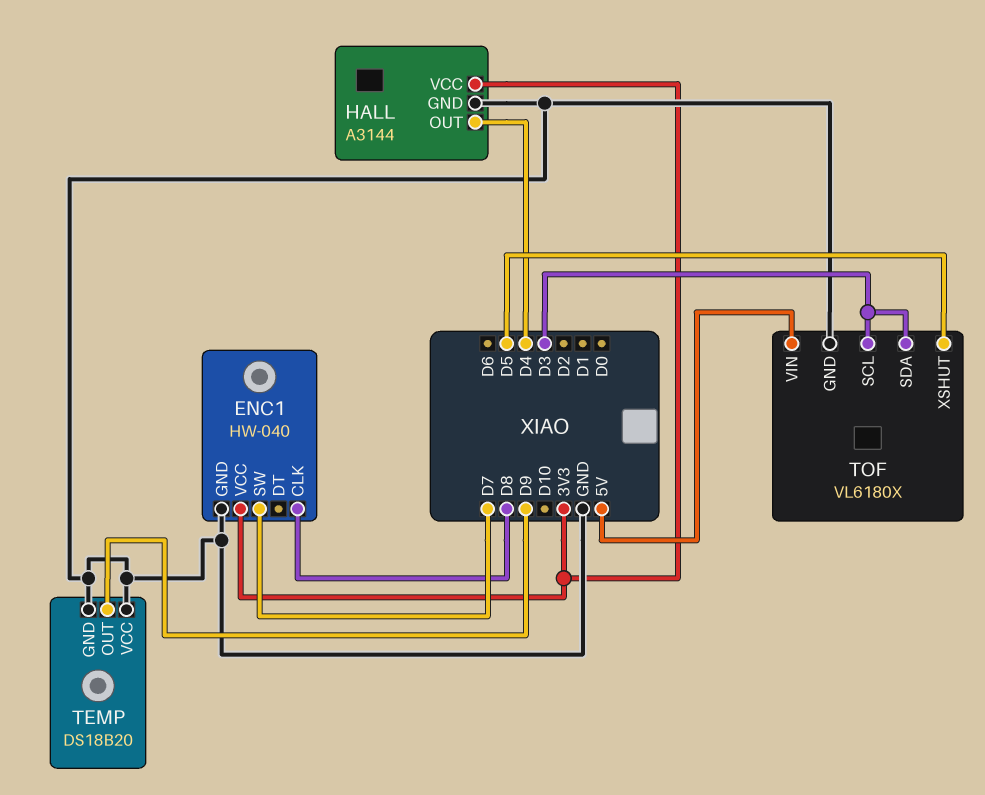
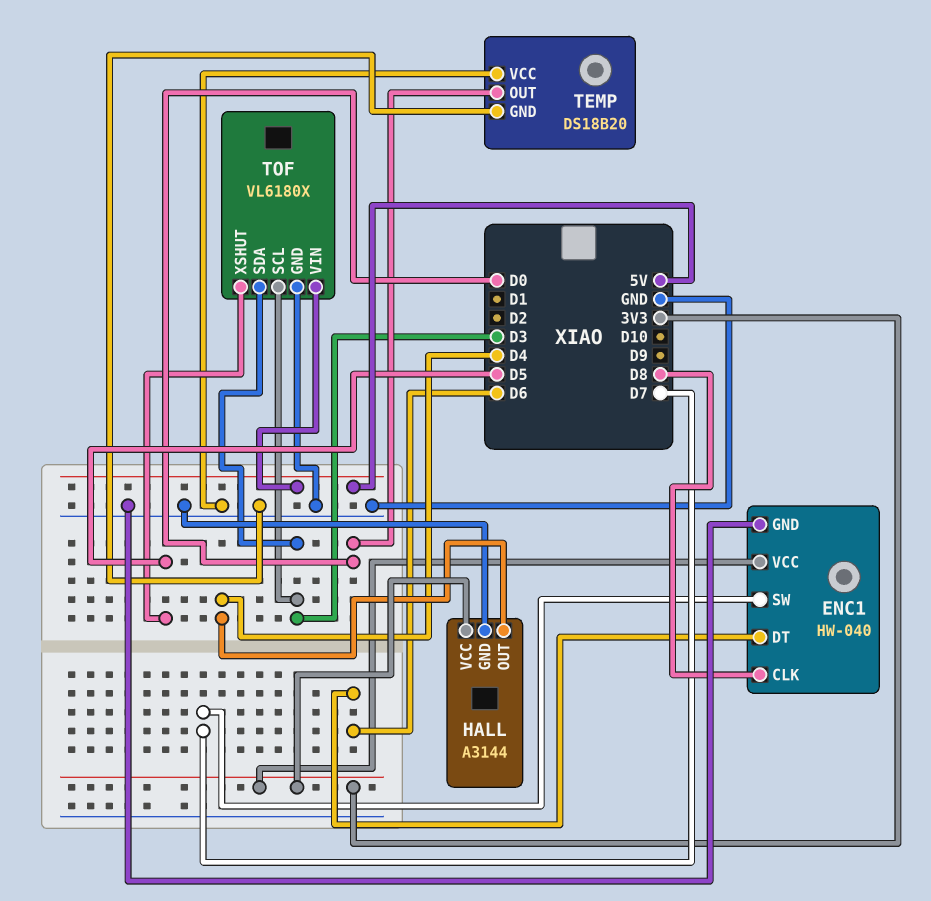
ENC1 pin DT: none -> D6
TEMP pin OUT: D9 -> D0

